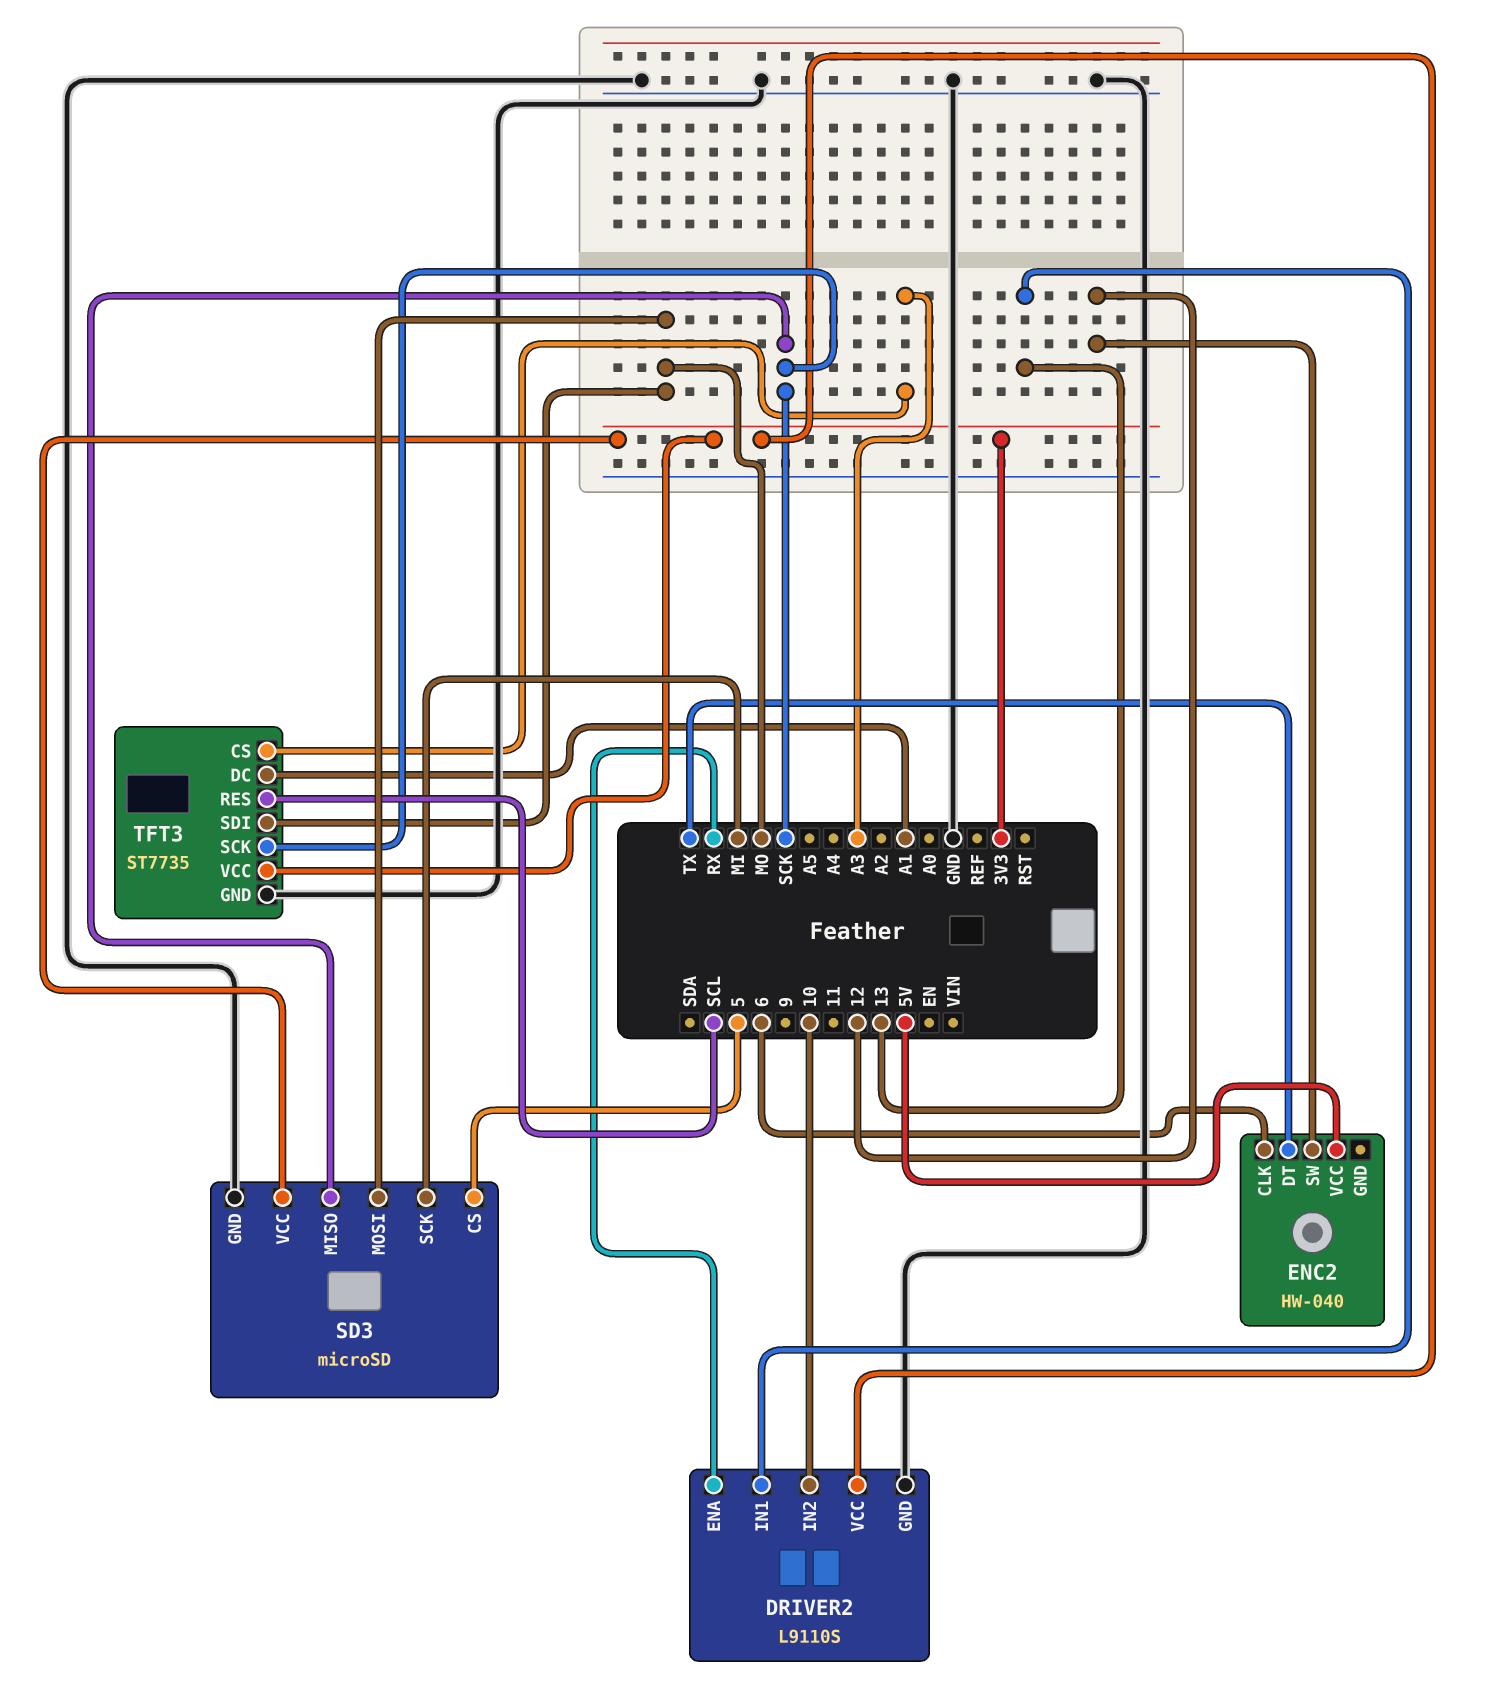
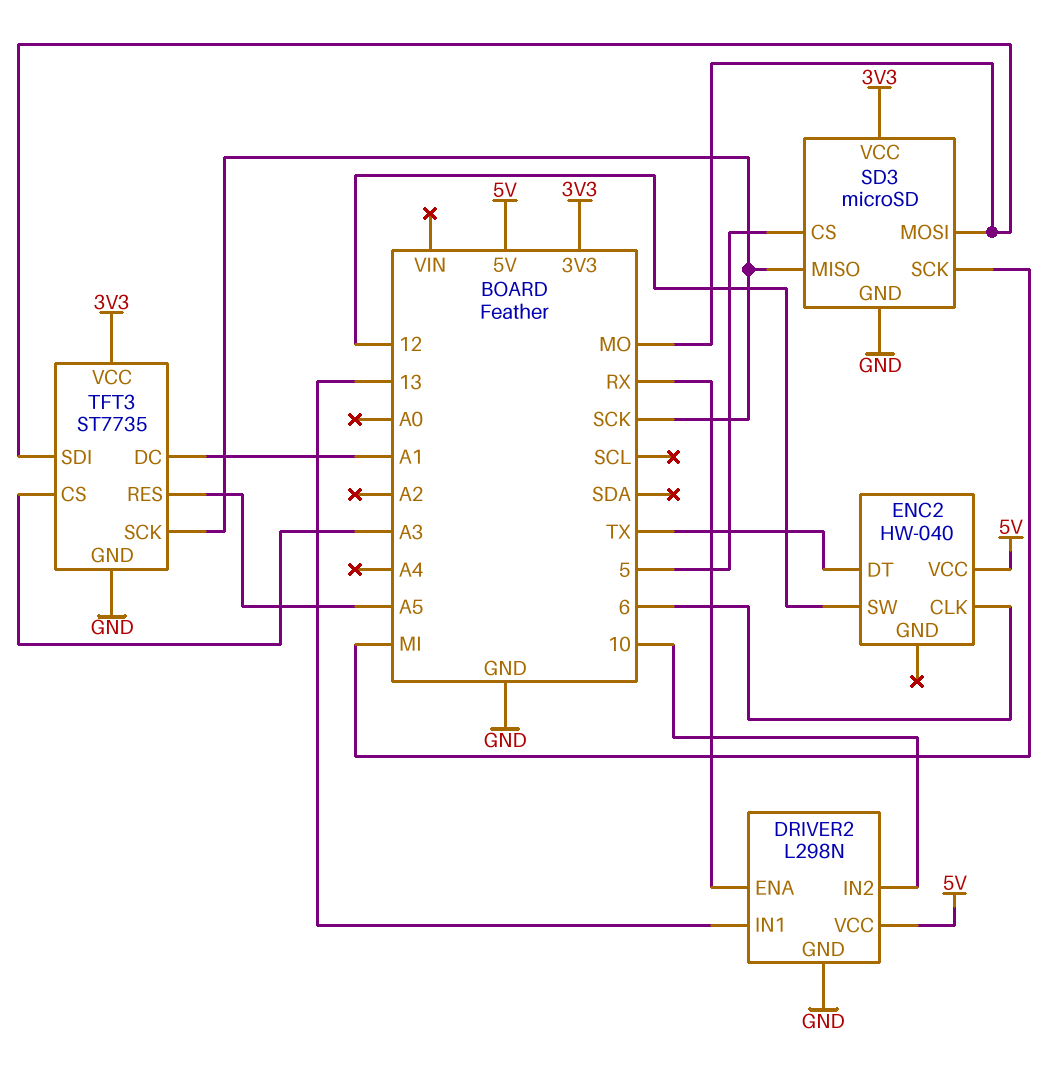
DRIVER2: L9110S -> L298N
DRIVER2 pin VCC: 3V3 -> 5V
TFT3 pin RES: SCL -> A5

